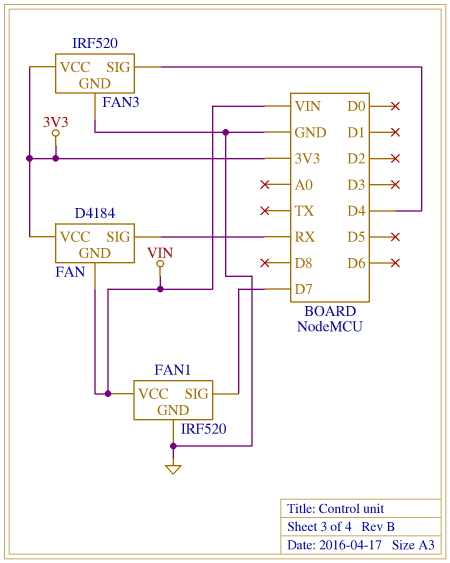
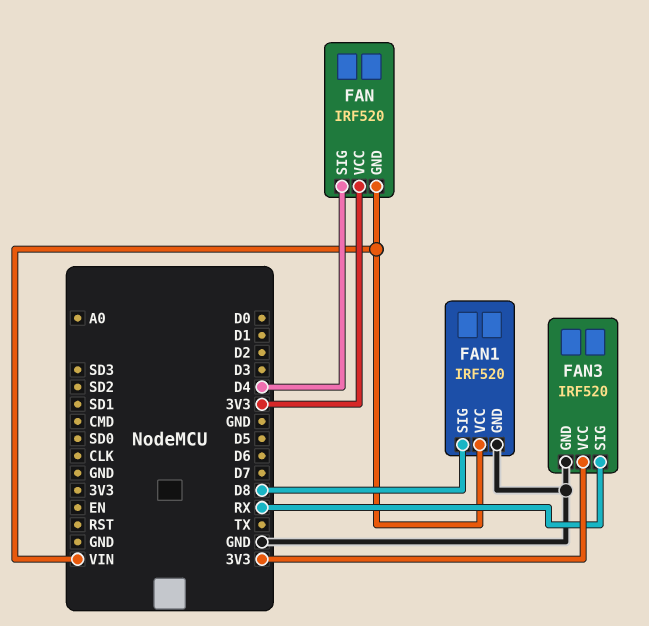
FAN: D4184 -> IRF520
FAN pin SIG: RX -> D4
FAN1 pin SIG: D7 -> D8
FAN3 pin SIG: D4 -> RX

